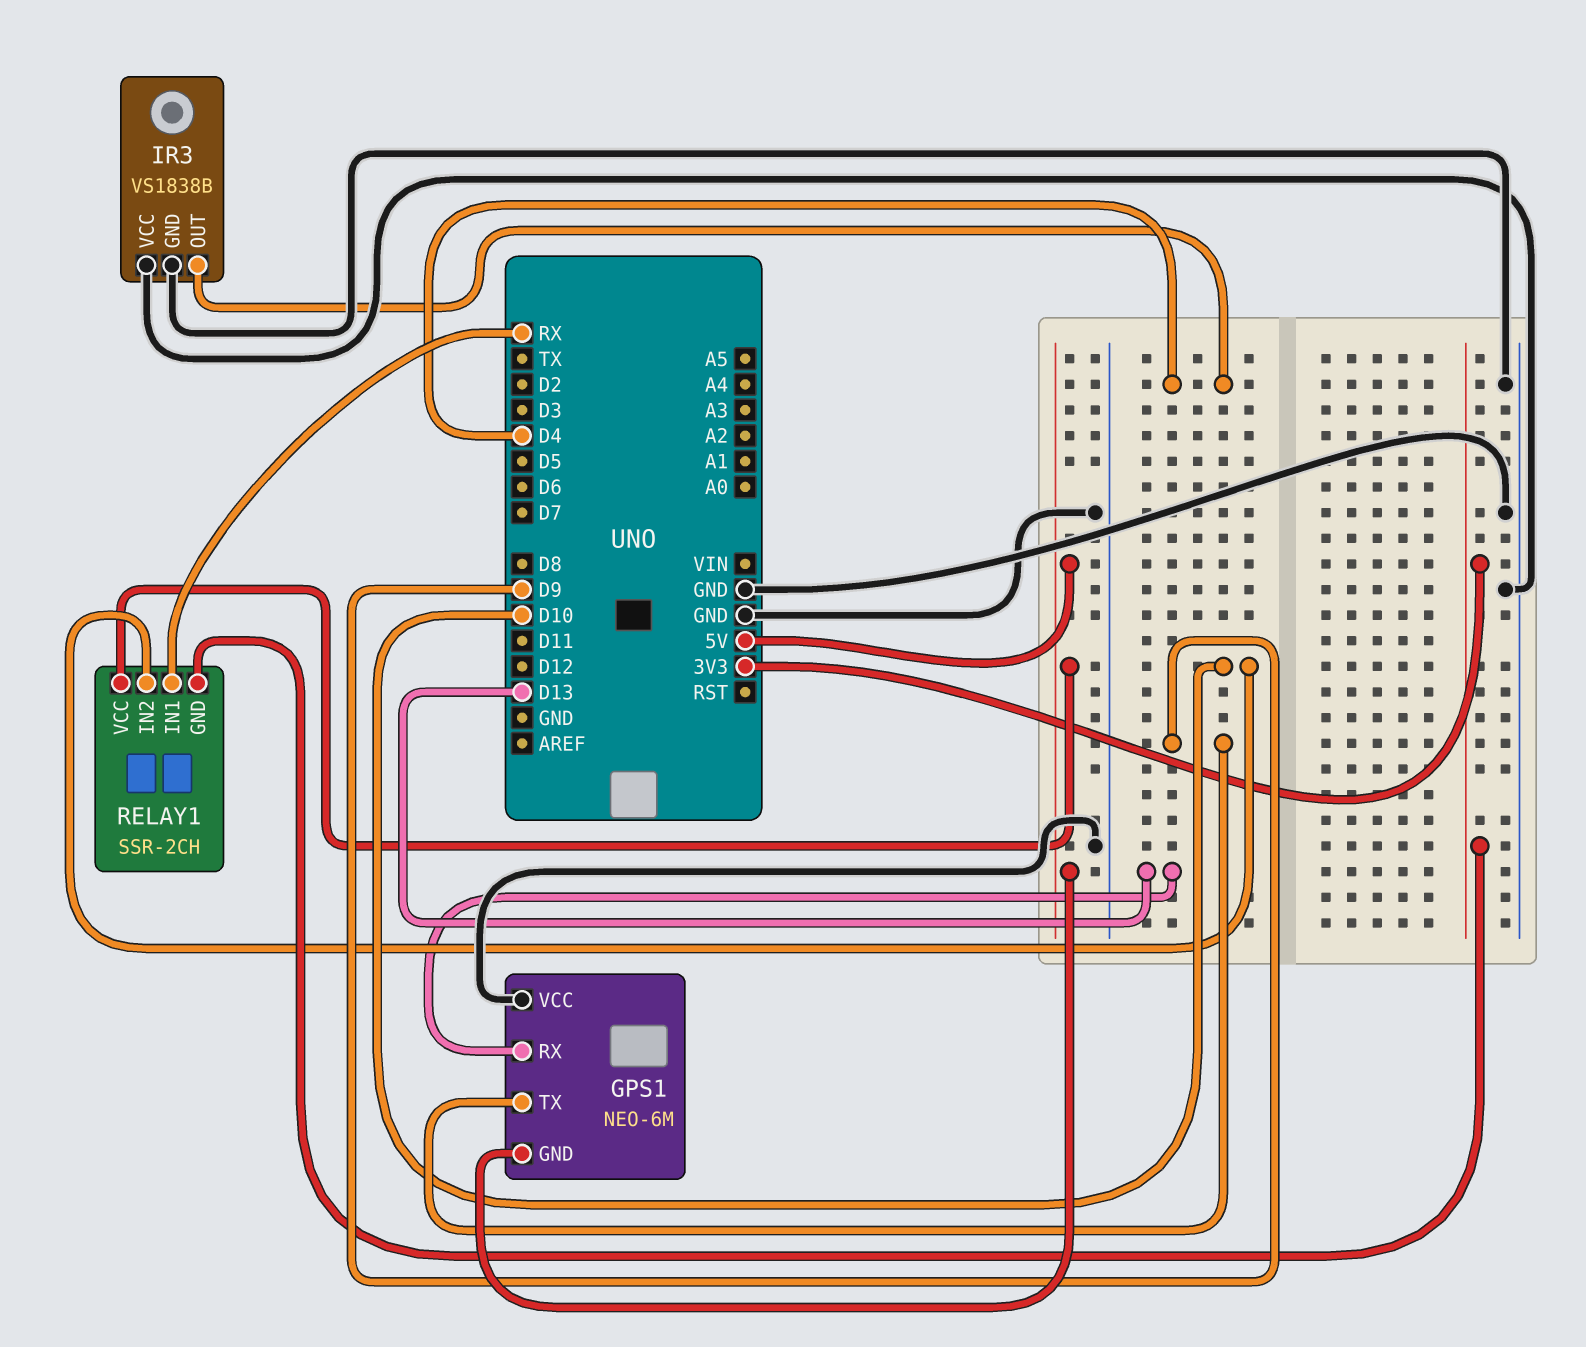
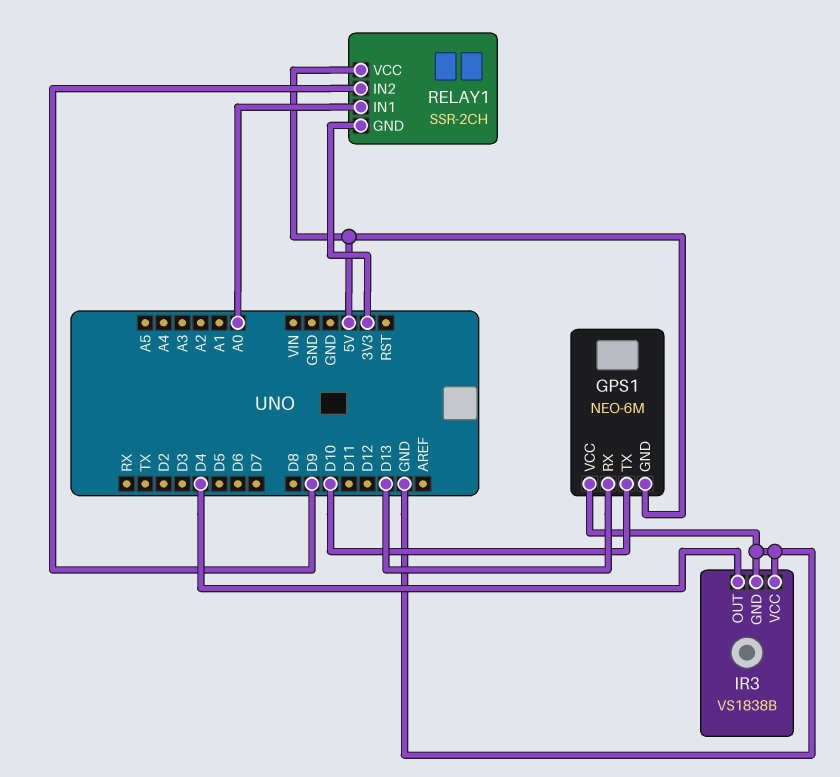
GPS1 pin TX: D9 -> D10
RELAY1 pin IN1: RX -> A0
RELAY1 pin IN2: D10 -> D9

